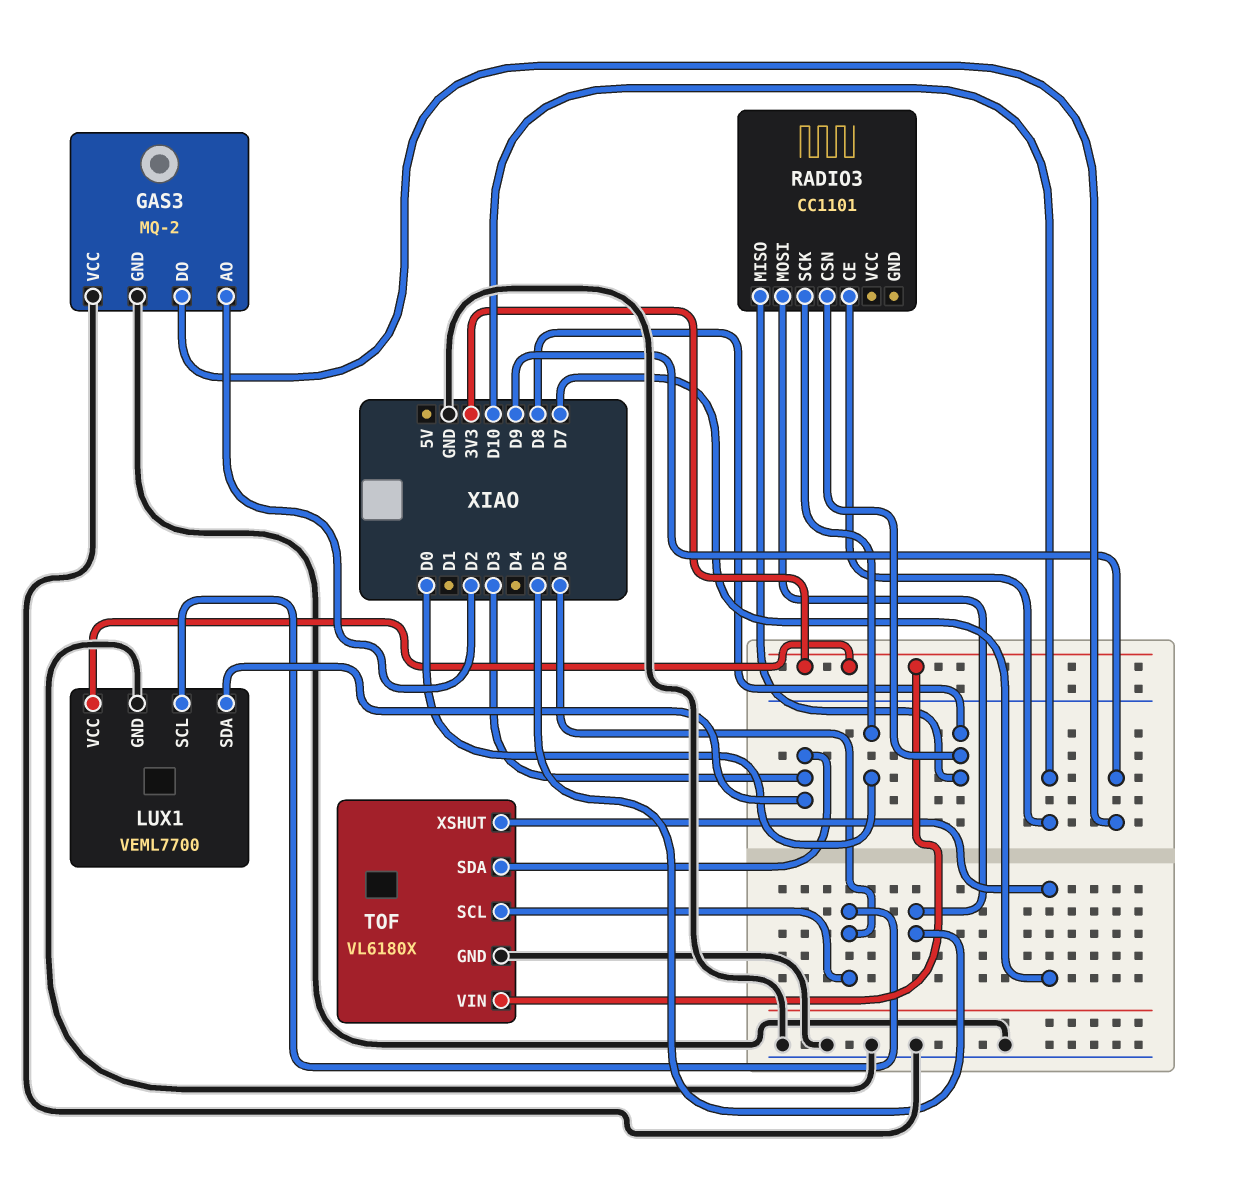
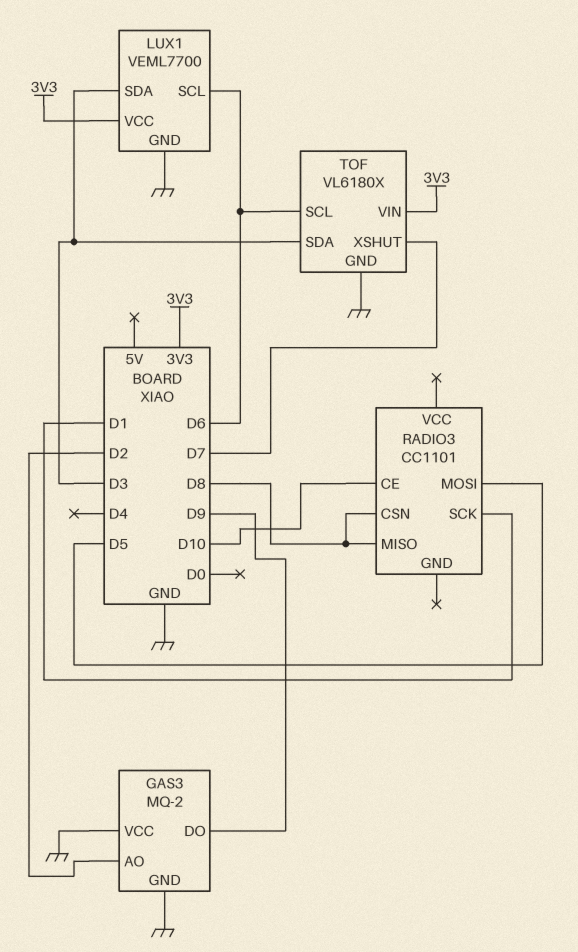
RADIO3 pin SCK: D0 -> D1

